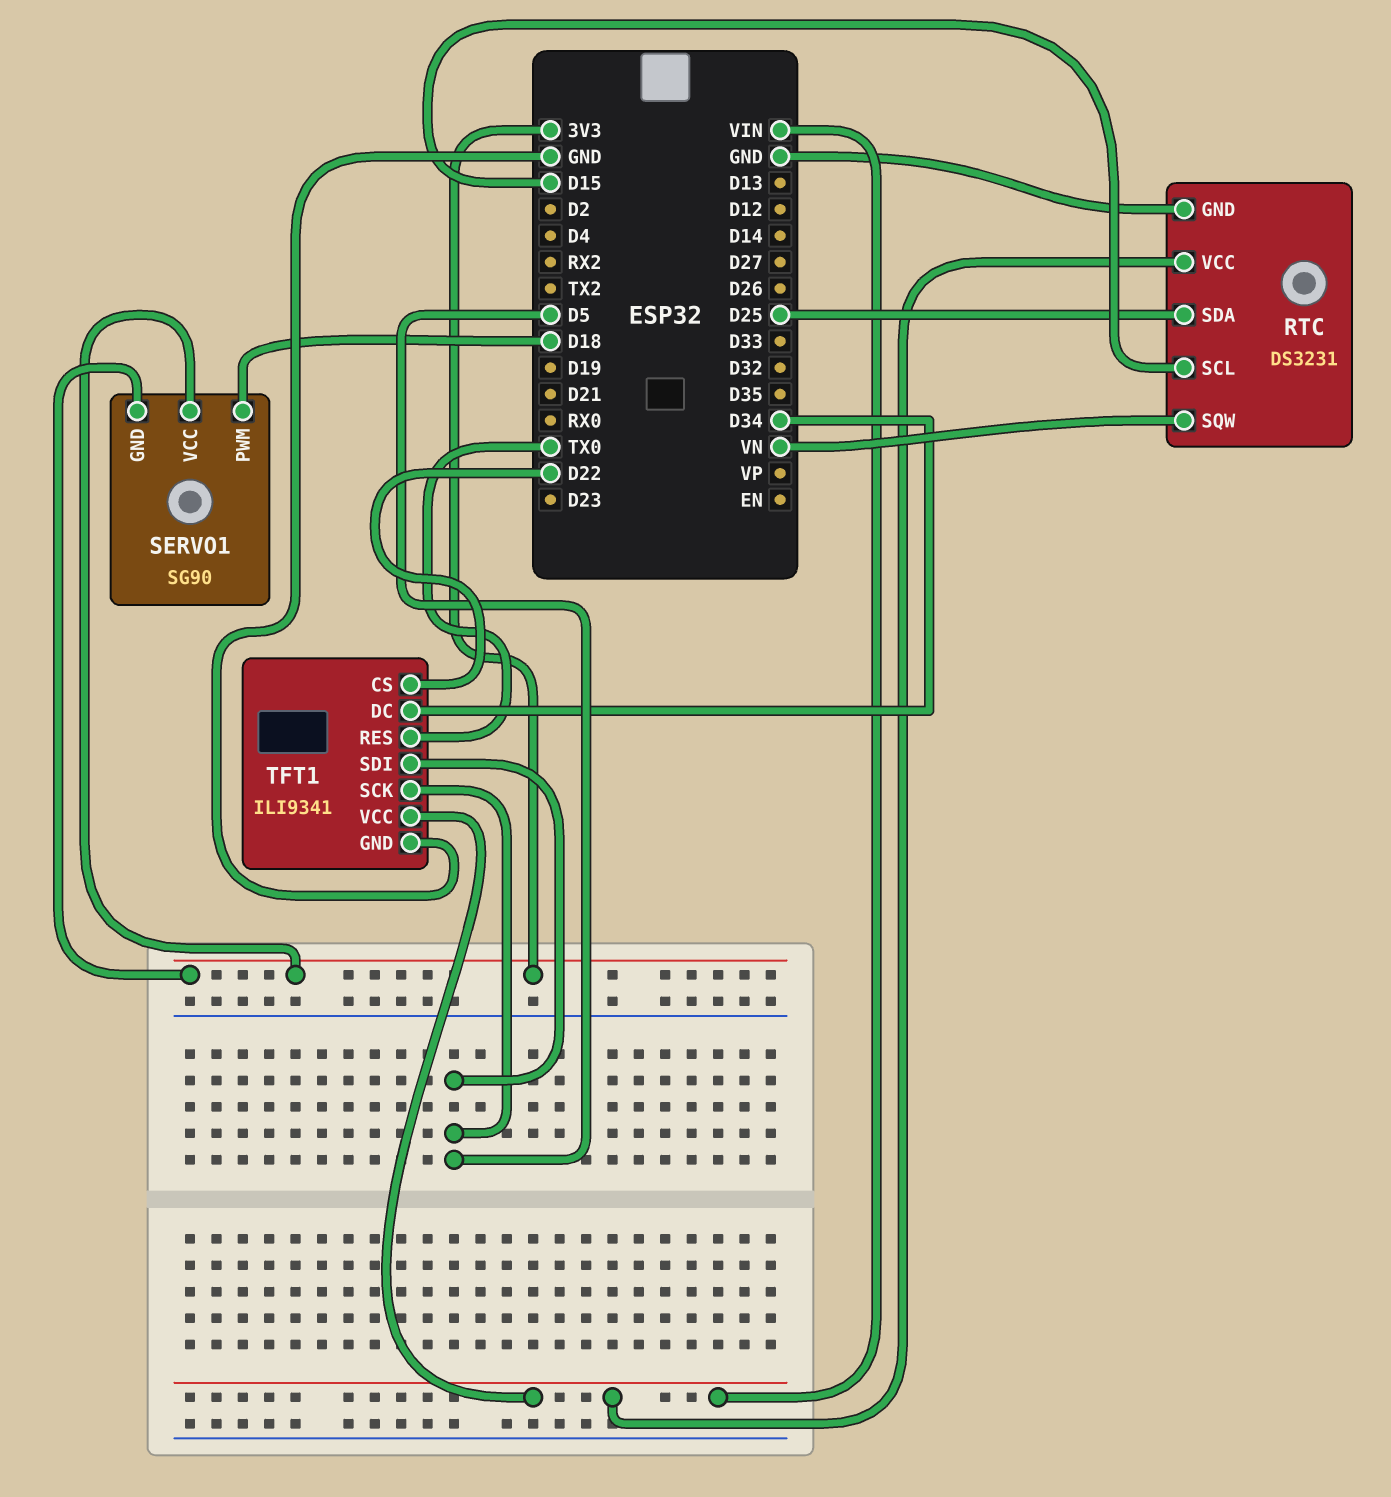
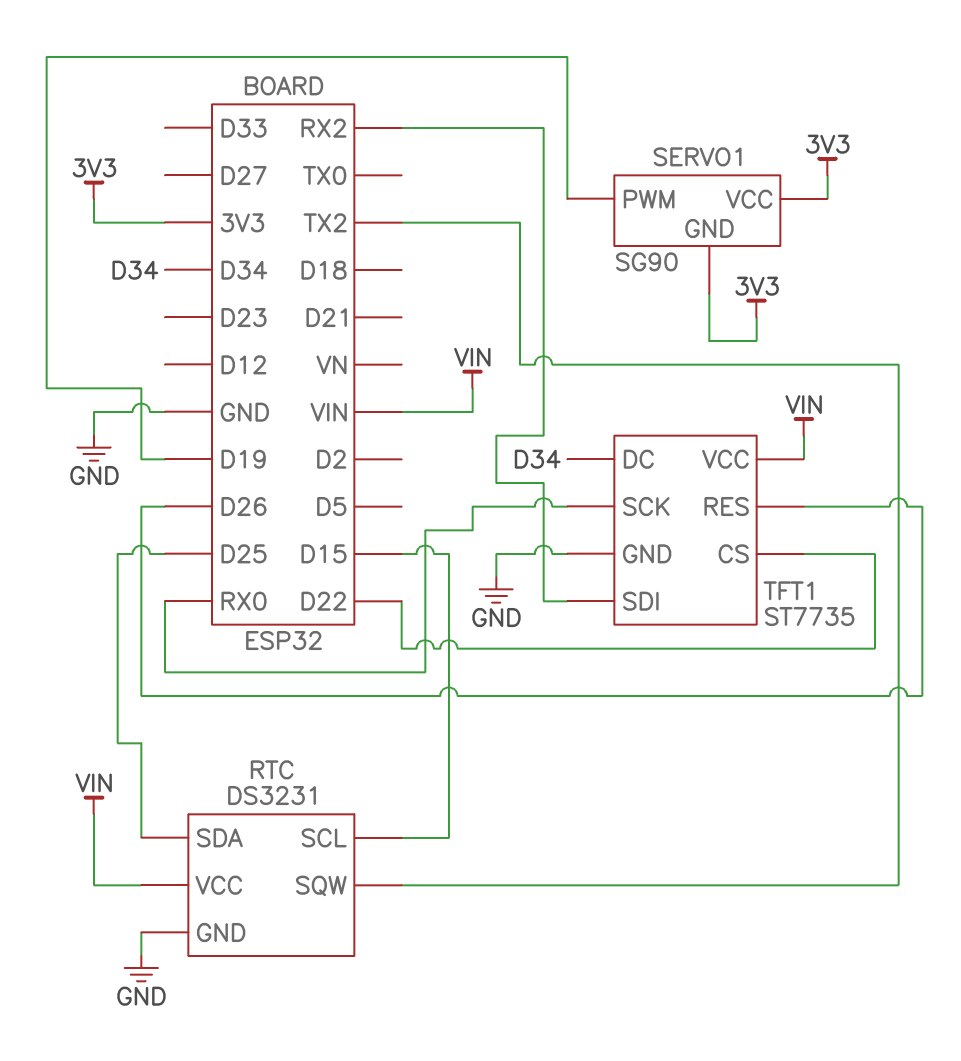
RTC pin SQW: VN -> TX2
SERVO1 pin PWM: D18 -> D19
TFT1: ILI9341 -> ST7735
TFT1 pin RES: TX0 -> D26
TFT1 pin SCK: D5 -> RX0
TFT1 pin SDI: D5 -> RX2

